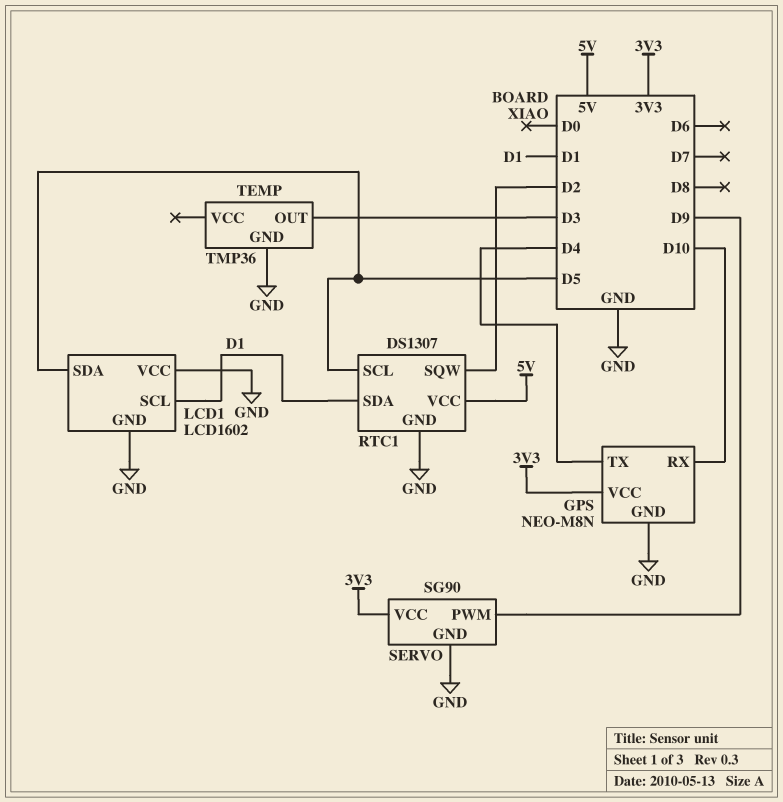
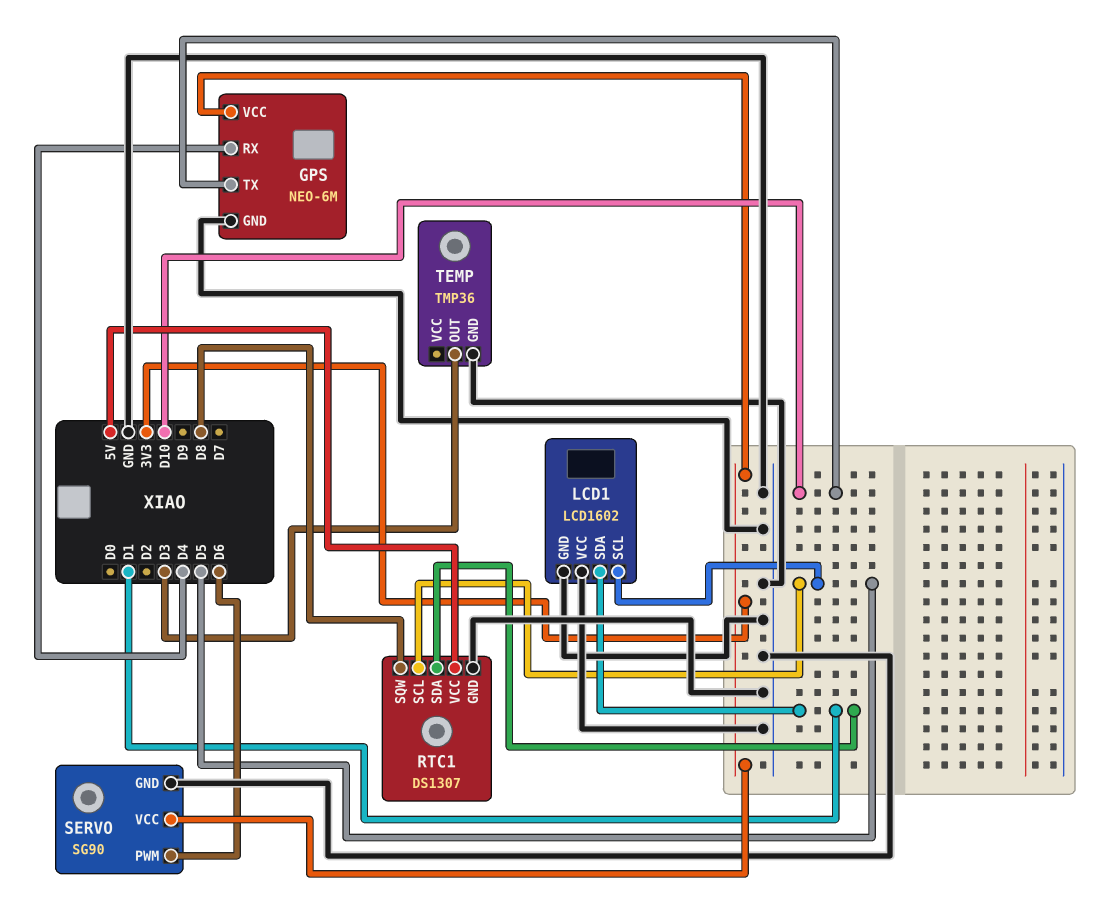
GPS: NEO-M8N -> NEO-6M
GPS pin RX: D10 -> D4
GPS pin TX: D4 -> D10
LCD1 pin SCL: D1 -> D5
LCD1 pin SDA: D5 -> D1
RTC1 pin SQW: D2 -> D8
SERVO pin PWM: D9 -> D6

